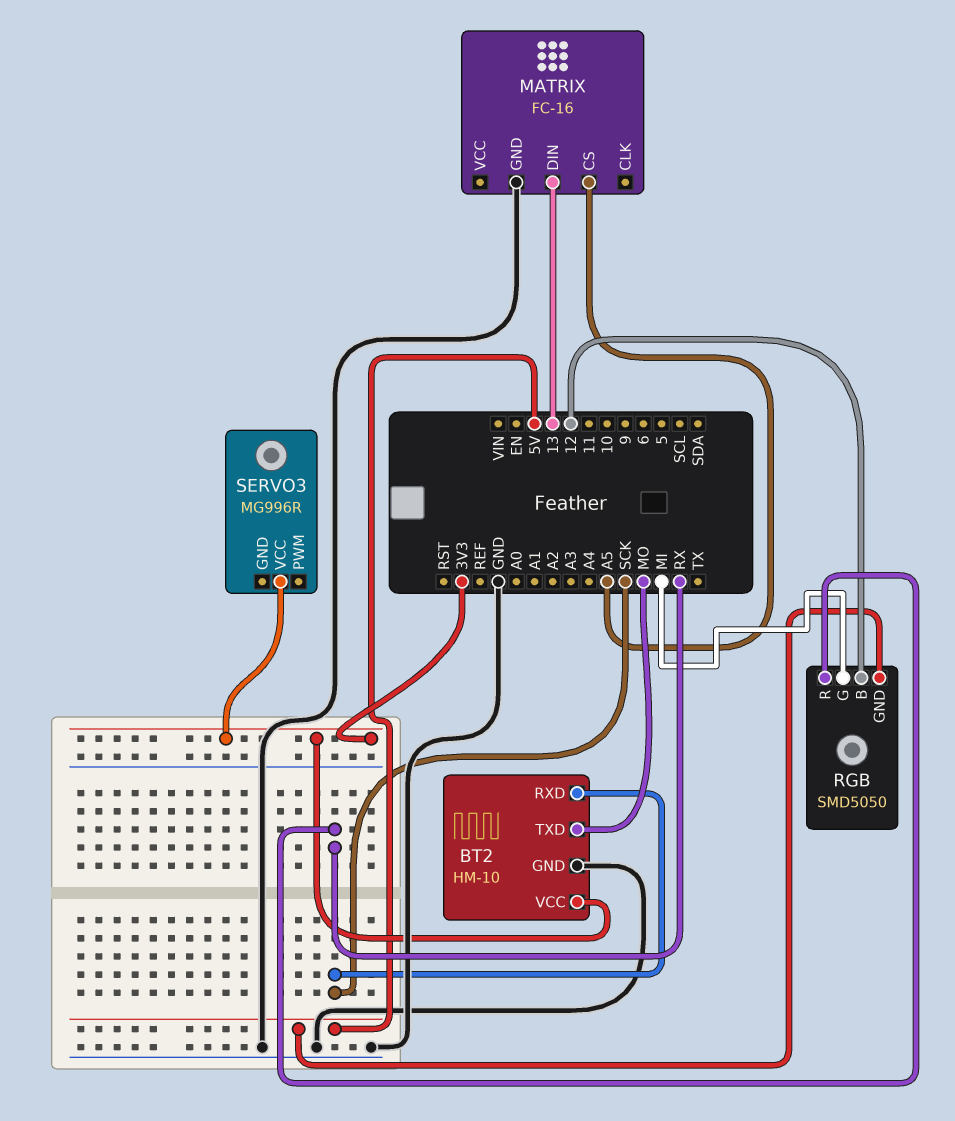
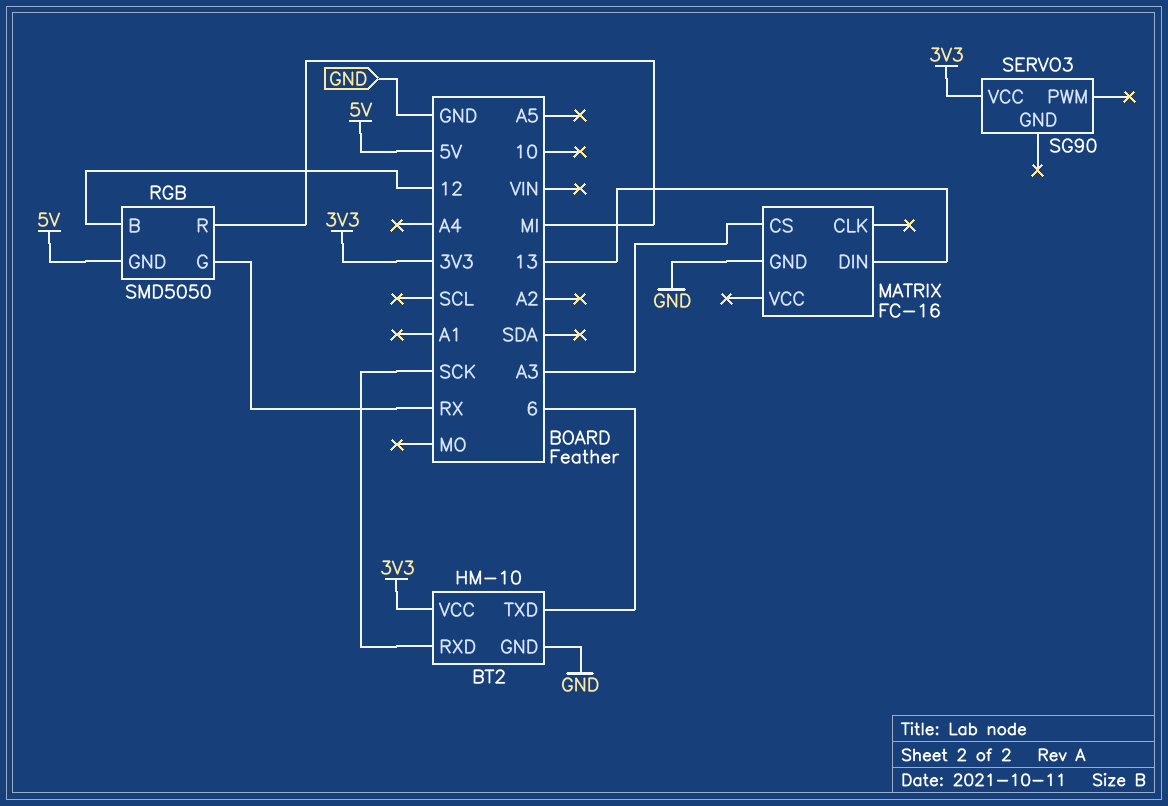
BT2 pin TXD: MO -> 6
MATRIX pin CS: A5 -> A3
RGB pin G: MI -> RX
RGB pin R: RX -> MI
SERVO3: MG996R -> SG90

